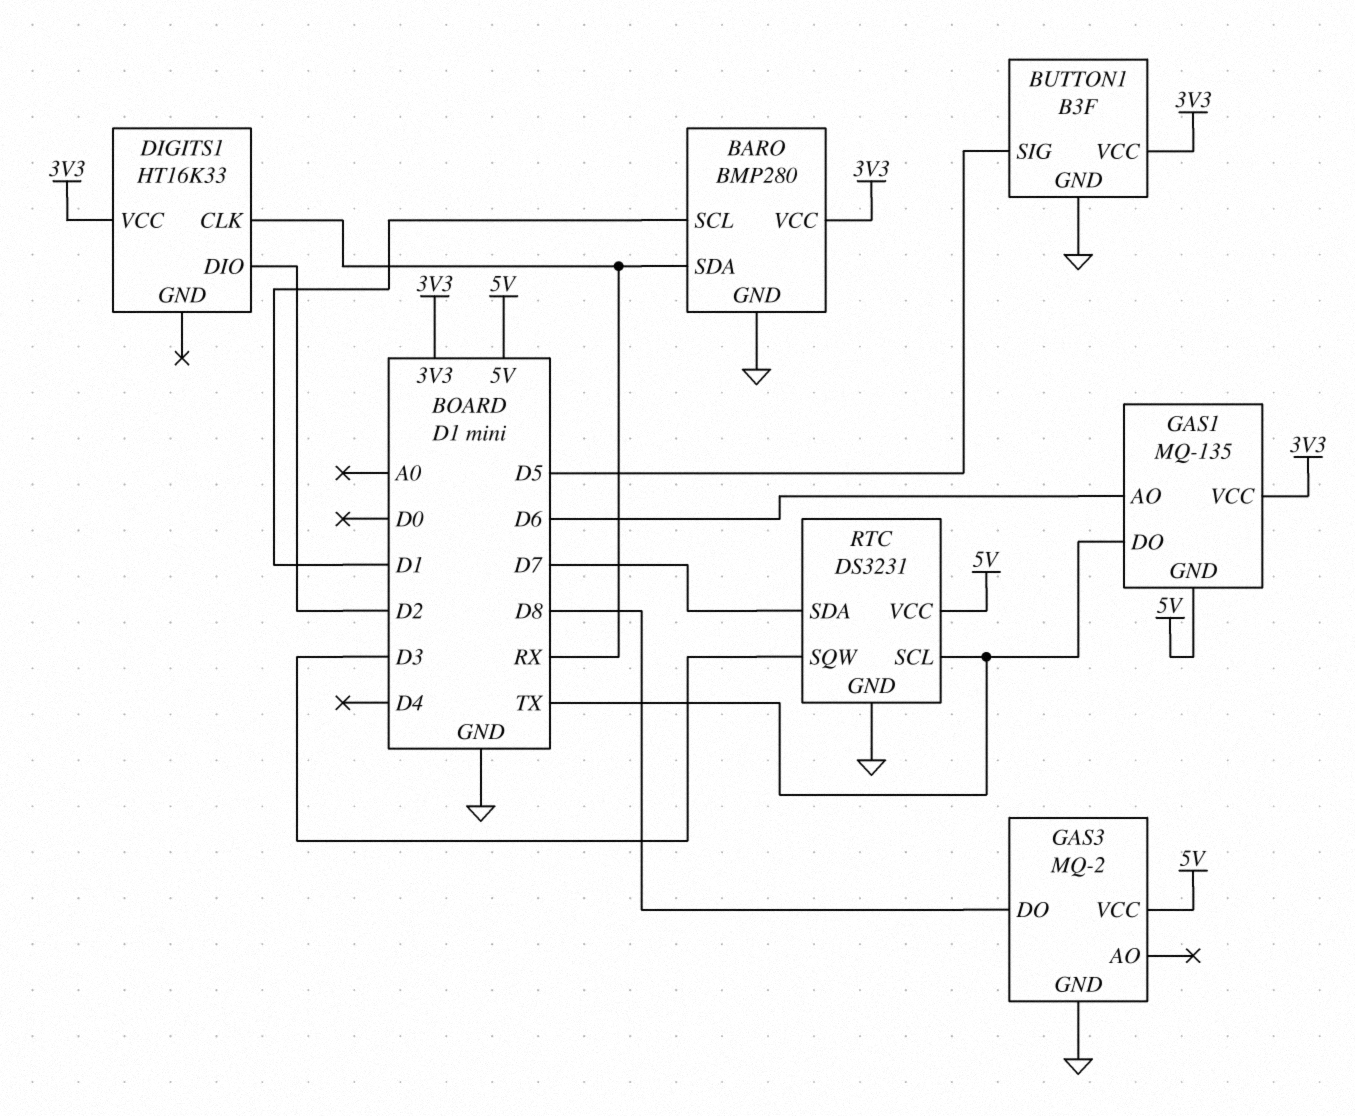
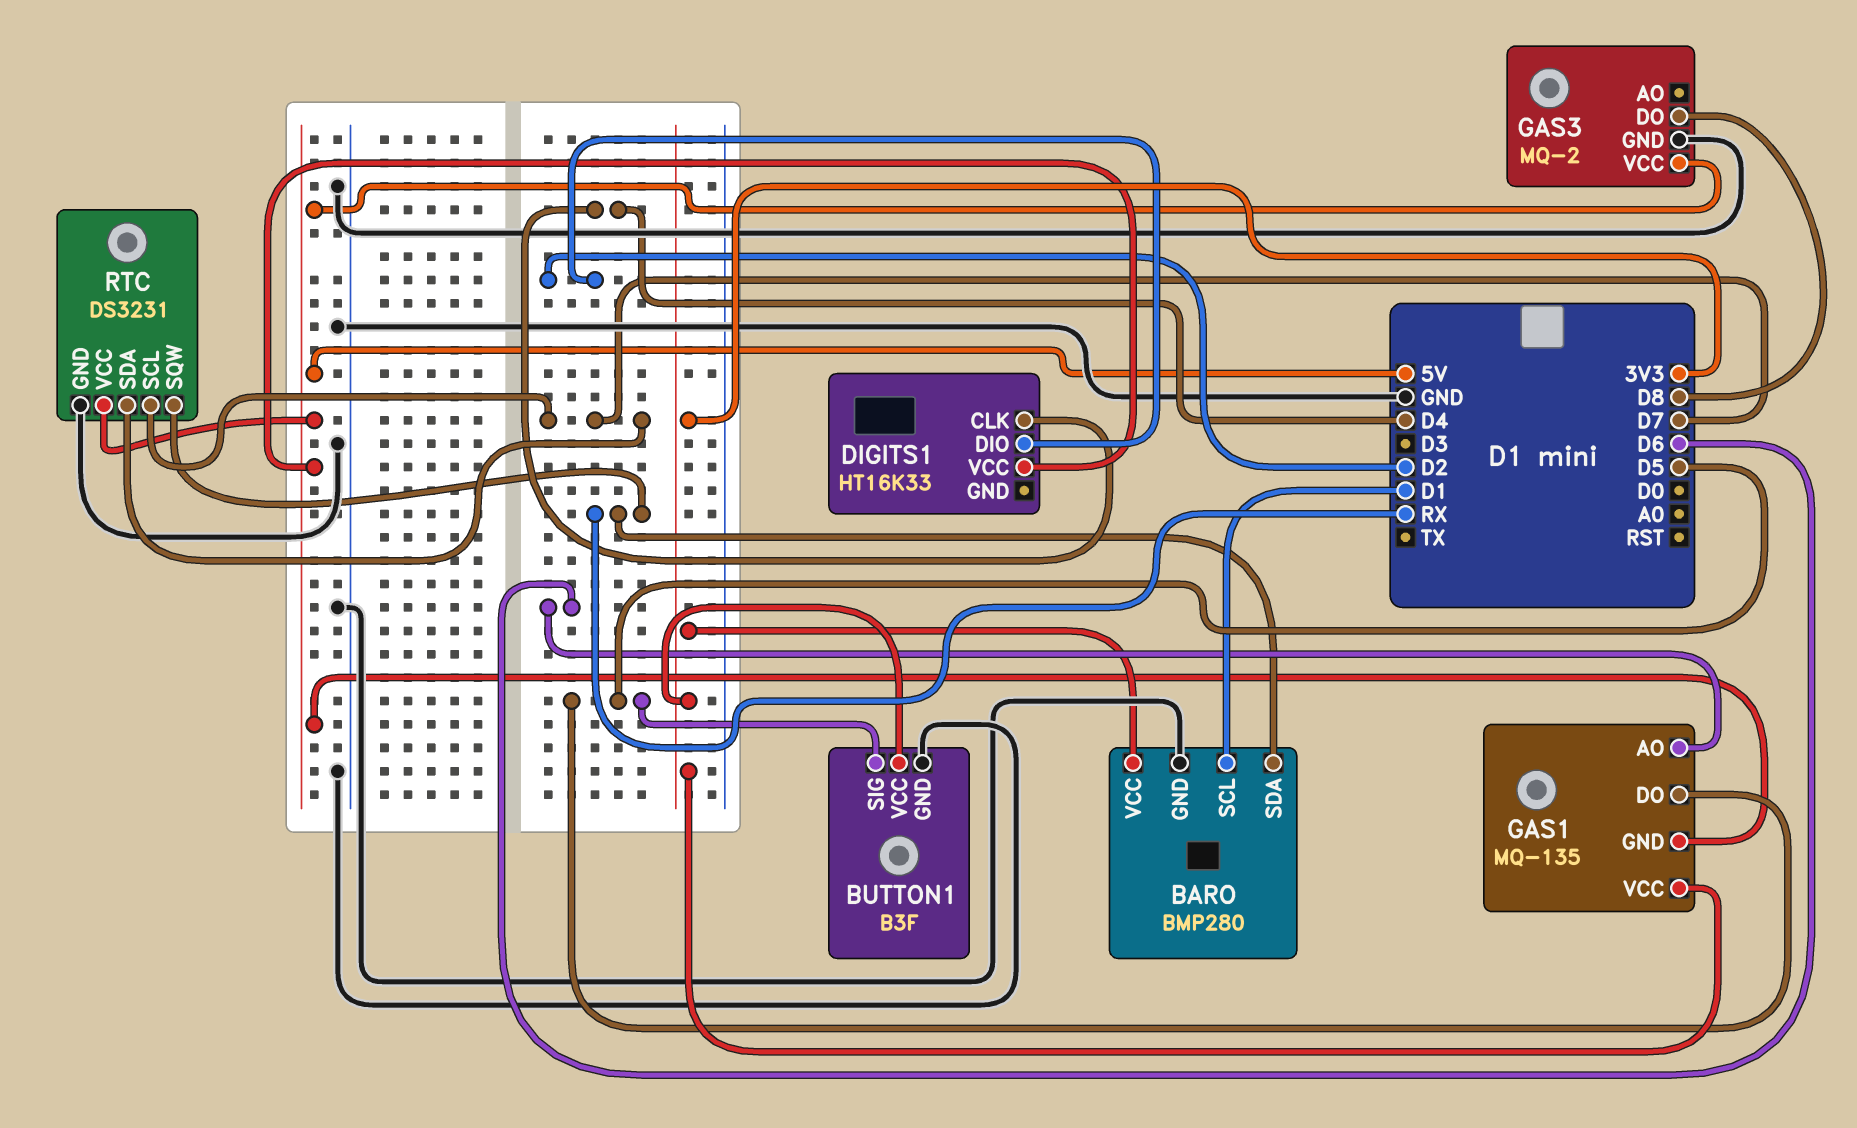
DIGITS1 pin CLK: RX -> D4
DIGITS1 pin VCC: 3V3 -> 5V
GAS1 pin DO: TX -> D5
RTC pin SCL: TX -> D7
RTC pin SQW: D3 -> RX

